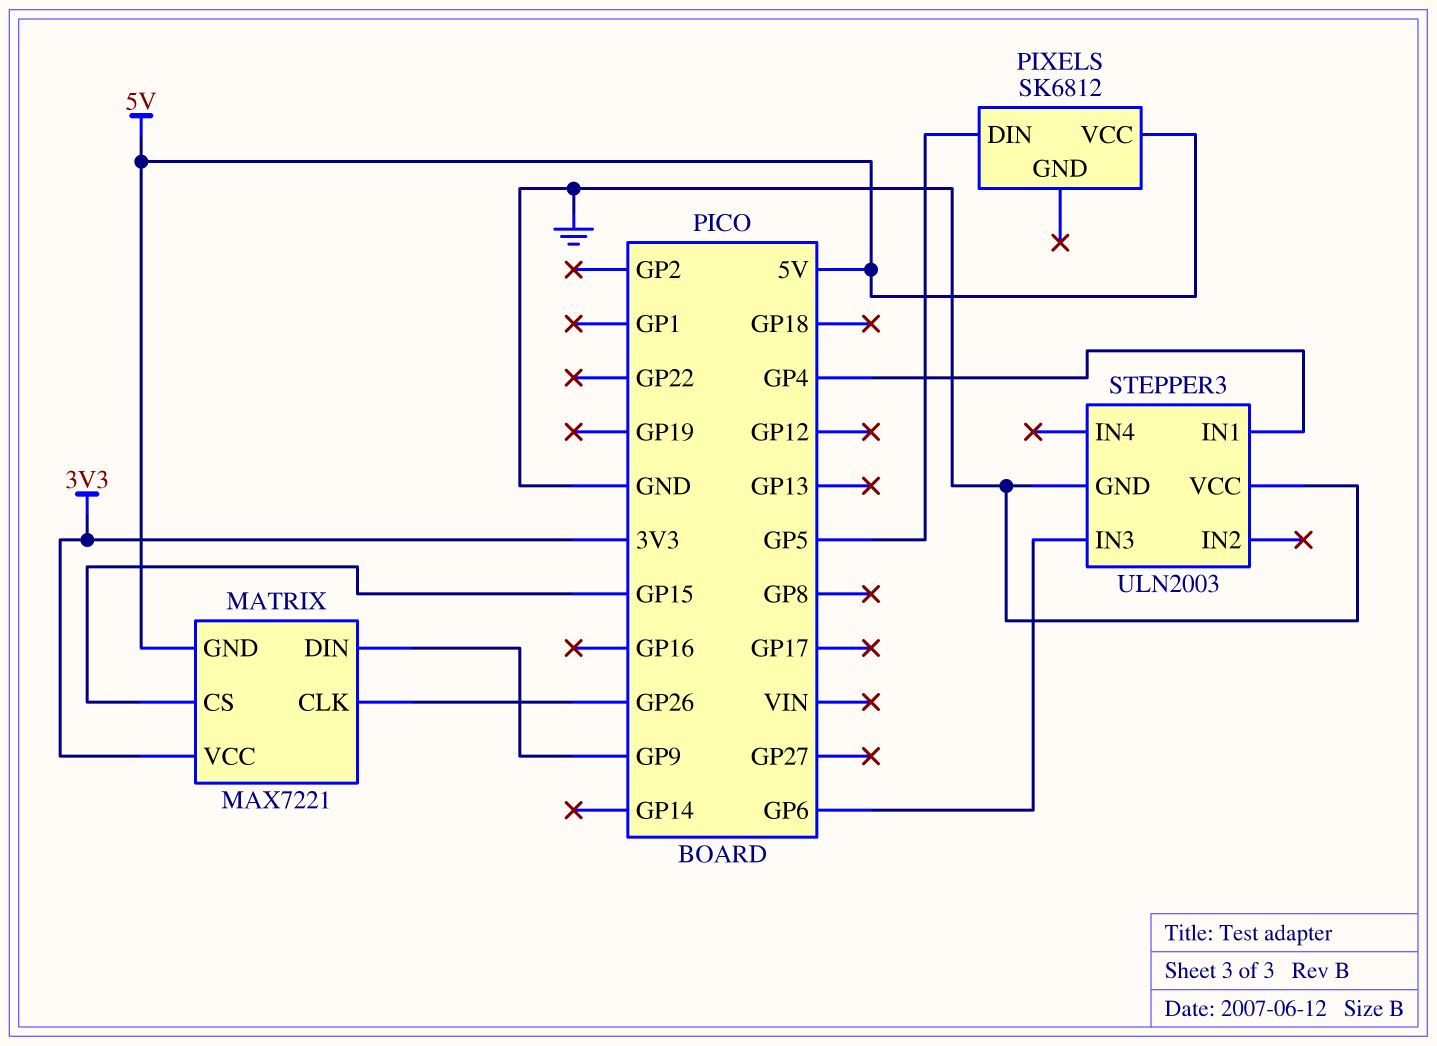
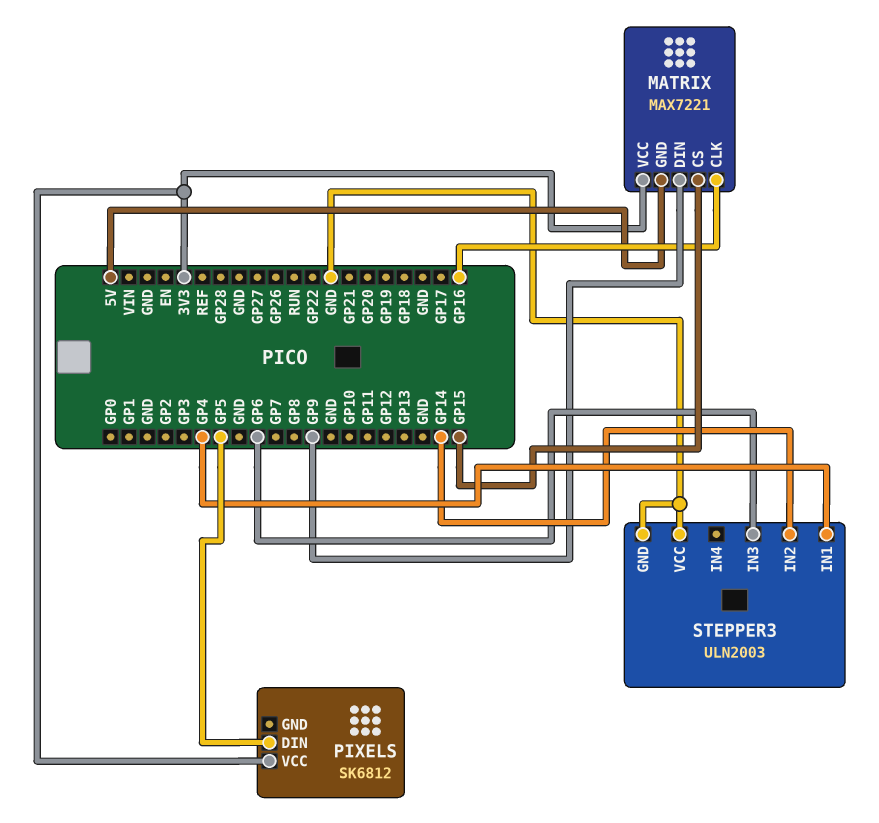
MATRIX pin CLK: GP26 -> GP16
PIXELS pin VCC: 5V -> 3V3
STEPPER3 pin IN2: none -> GP14

